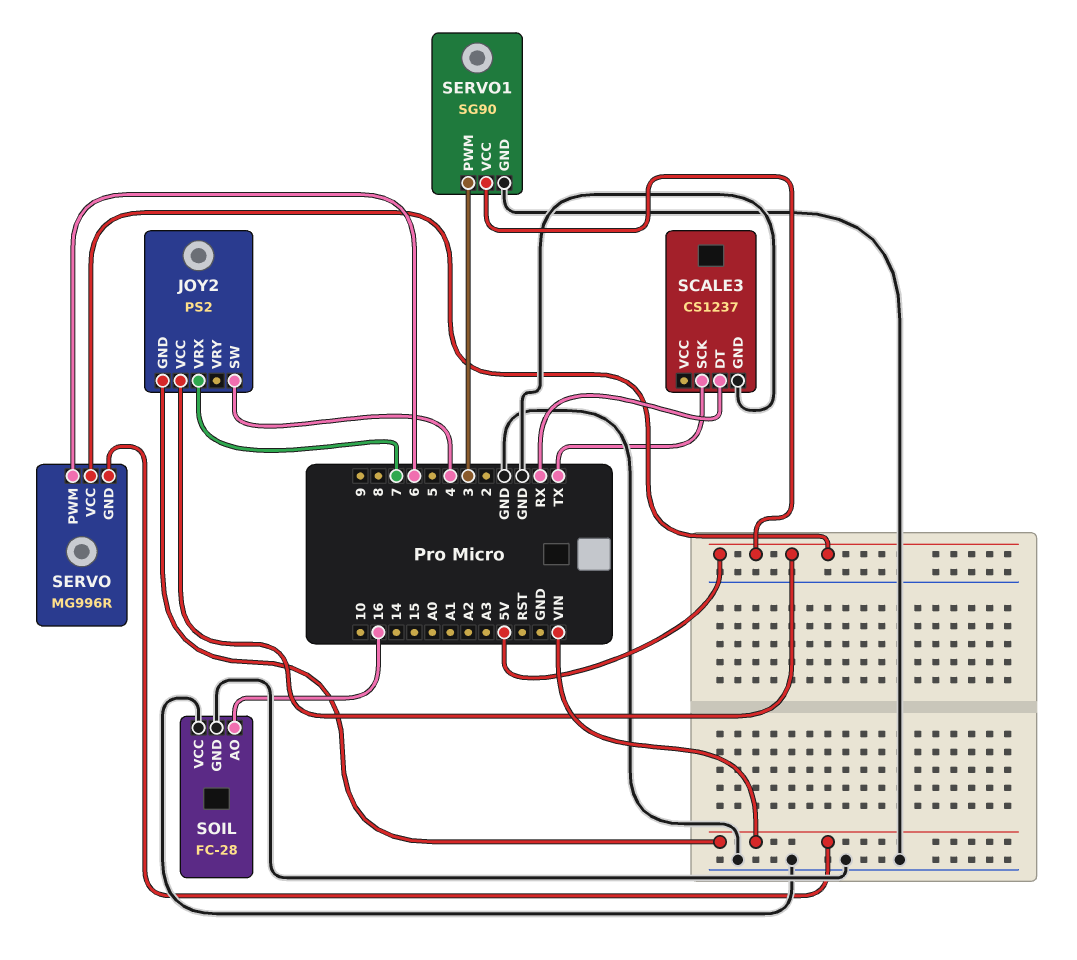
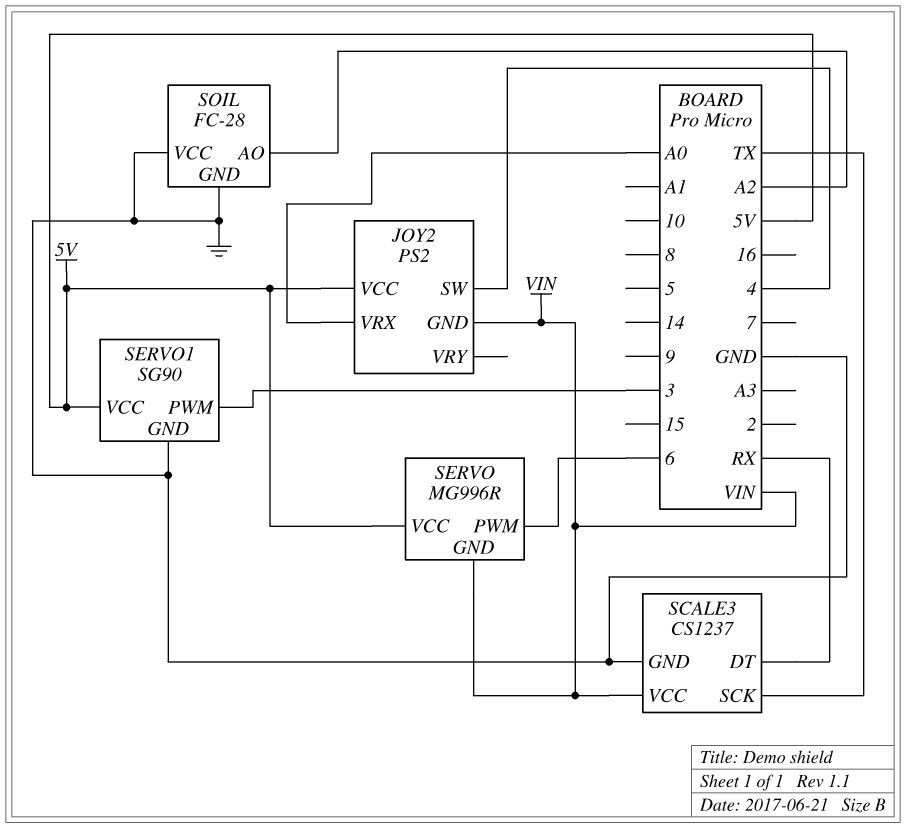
JOY2 pin VRX: 7 -> A0
SCALE3 pin VCC: none -> VIN
SOIL pin AO: 16 -> A2

